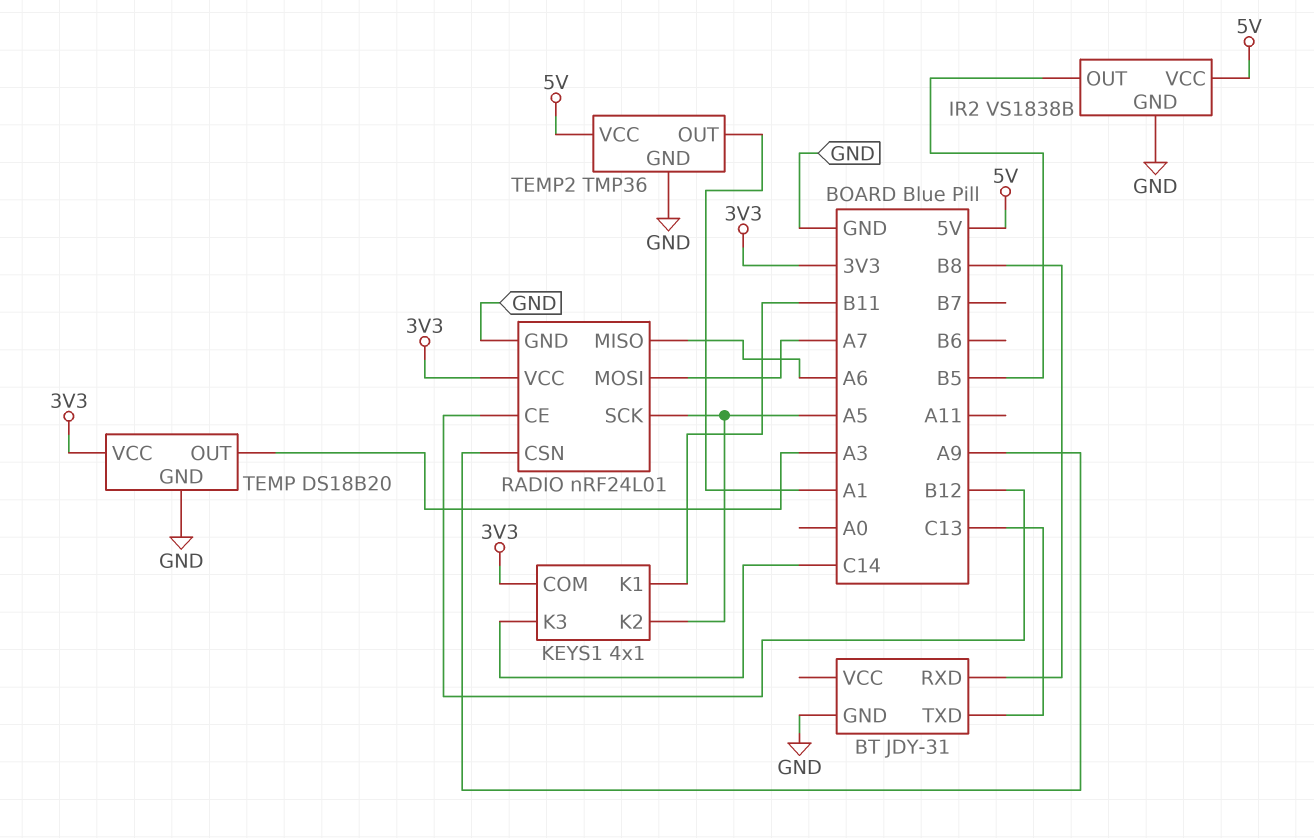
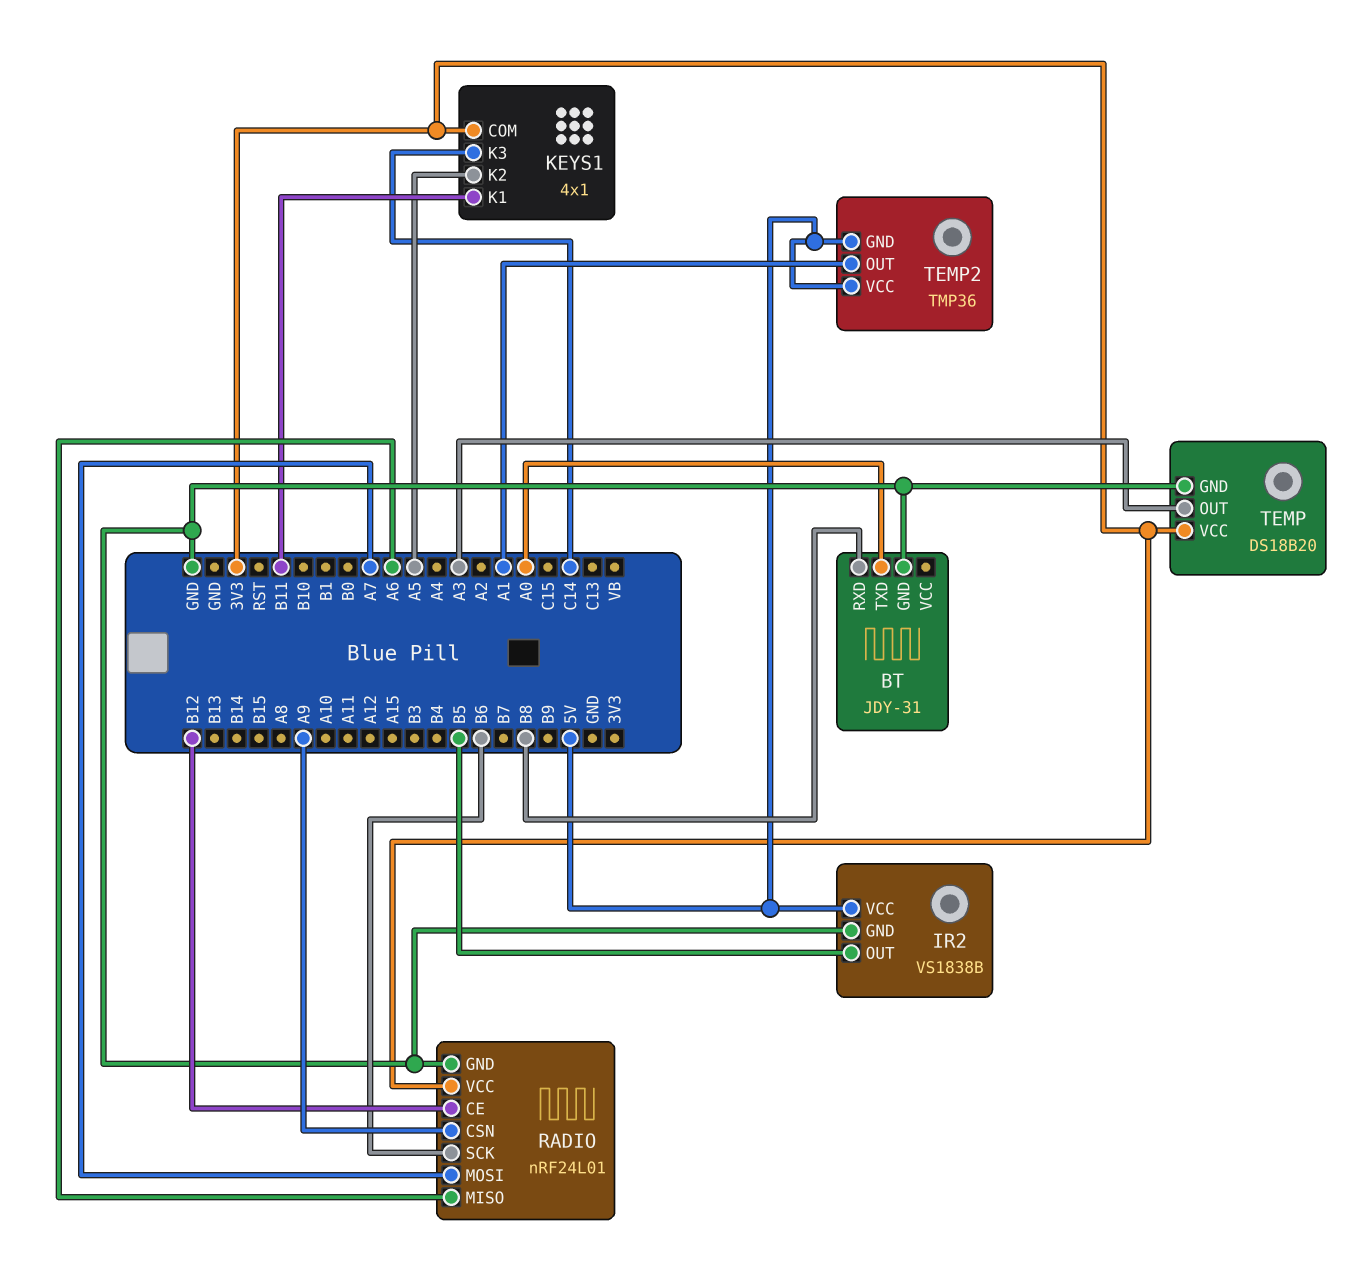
BT pin TXD: C13 -> A0
RADIO pin SCK: A5 -> B6
TEMP2 pin GND: GND -> 5V

